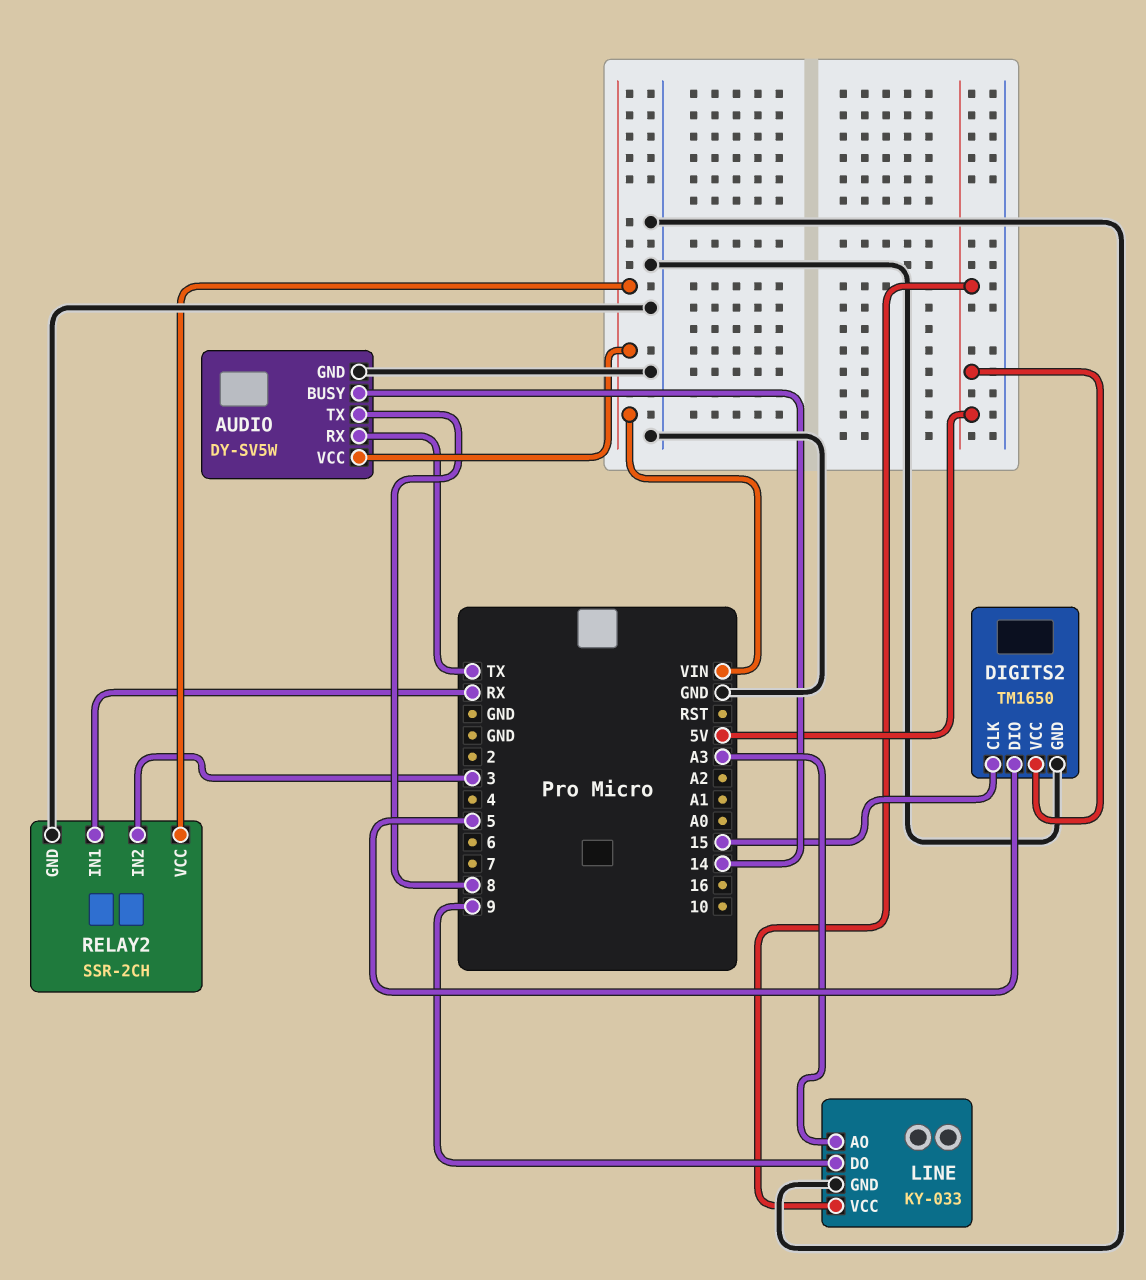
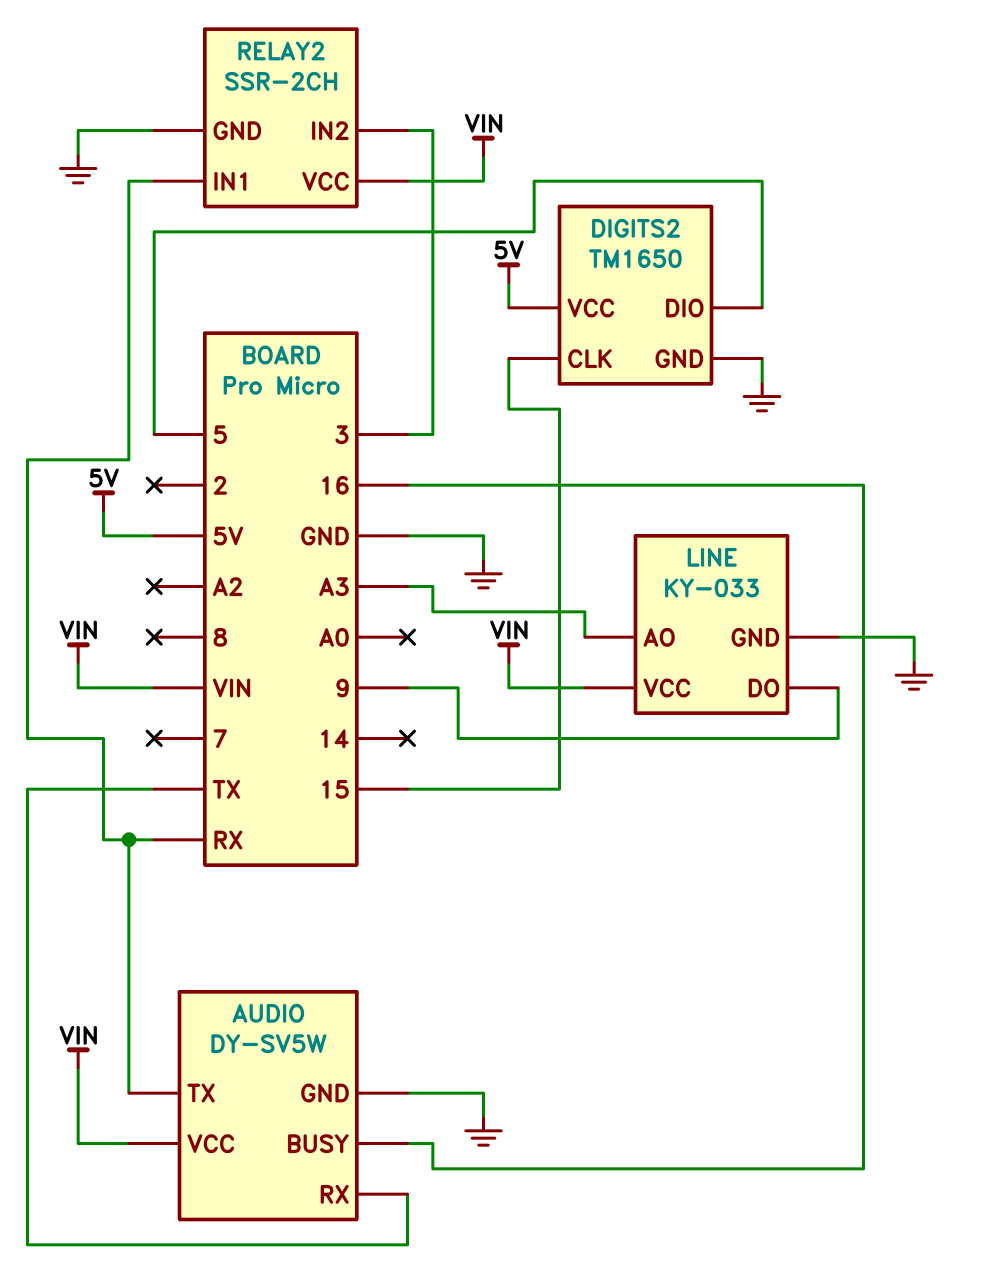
AUDIO pin BUSY: 14 -> 16
AUDIO pin TX: 8 -> RX
LINE pin VCC: 5V -> VIN

